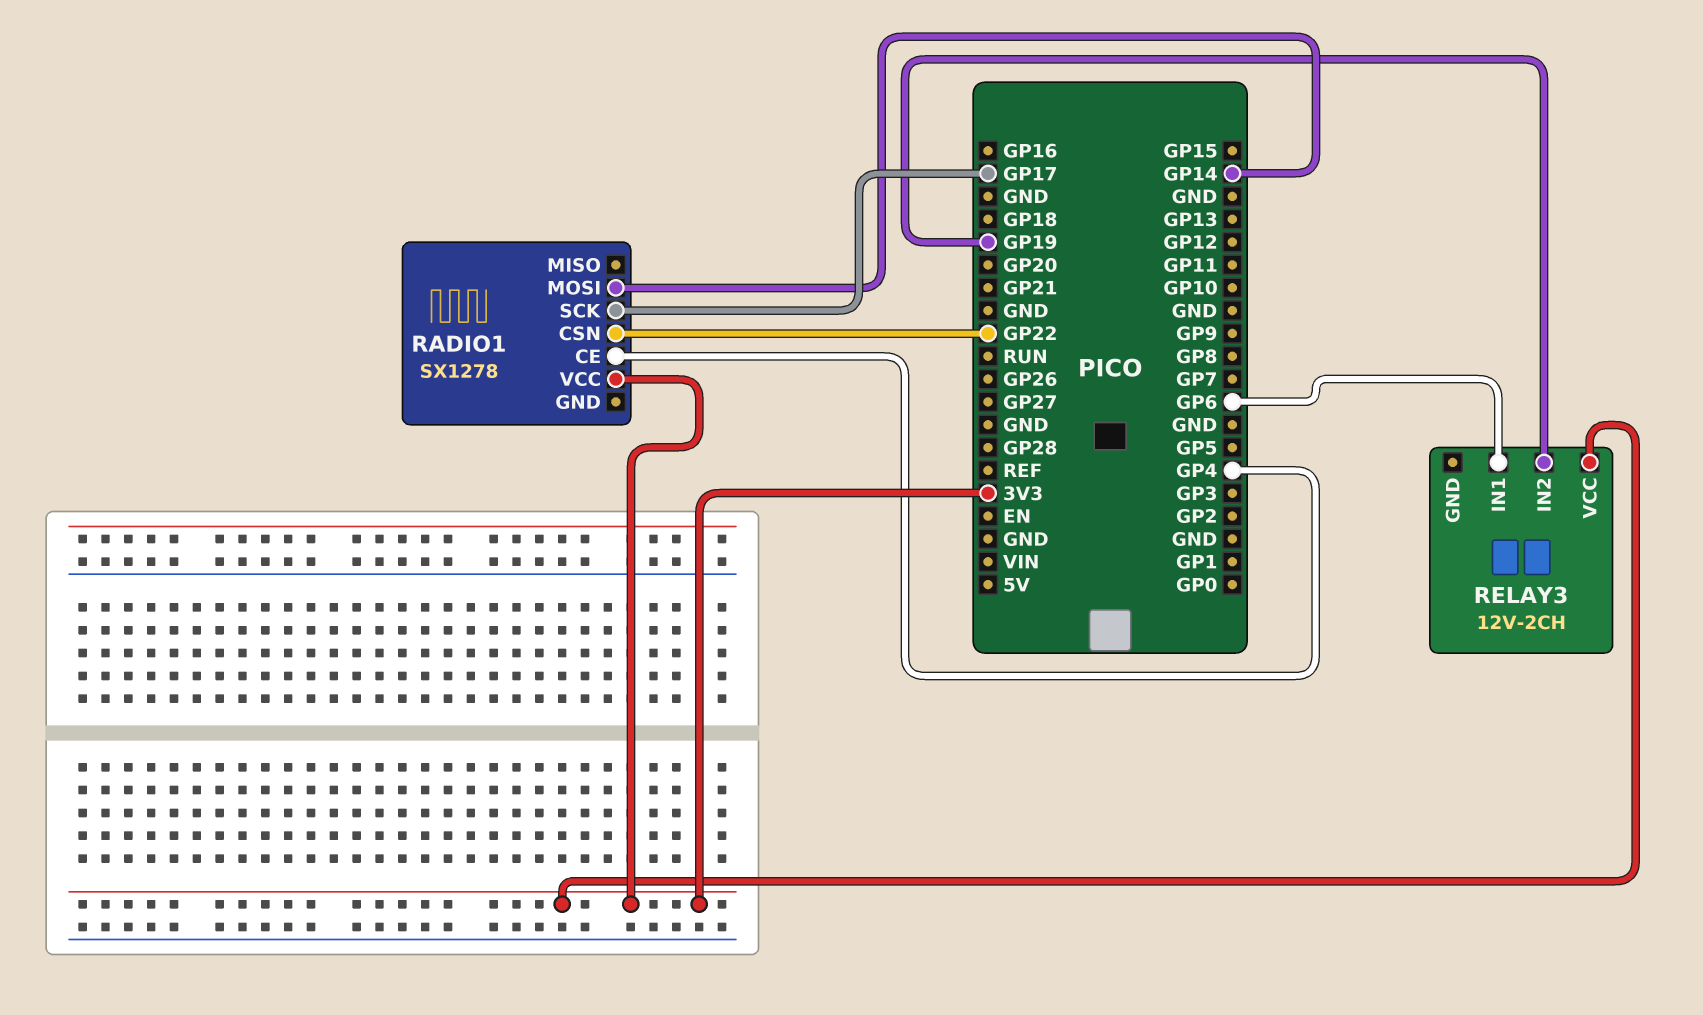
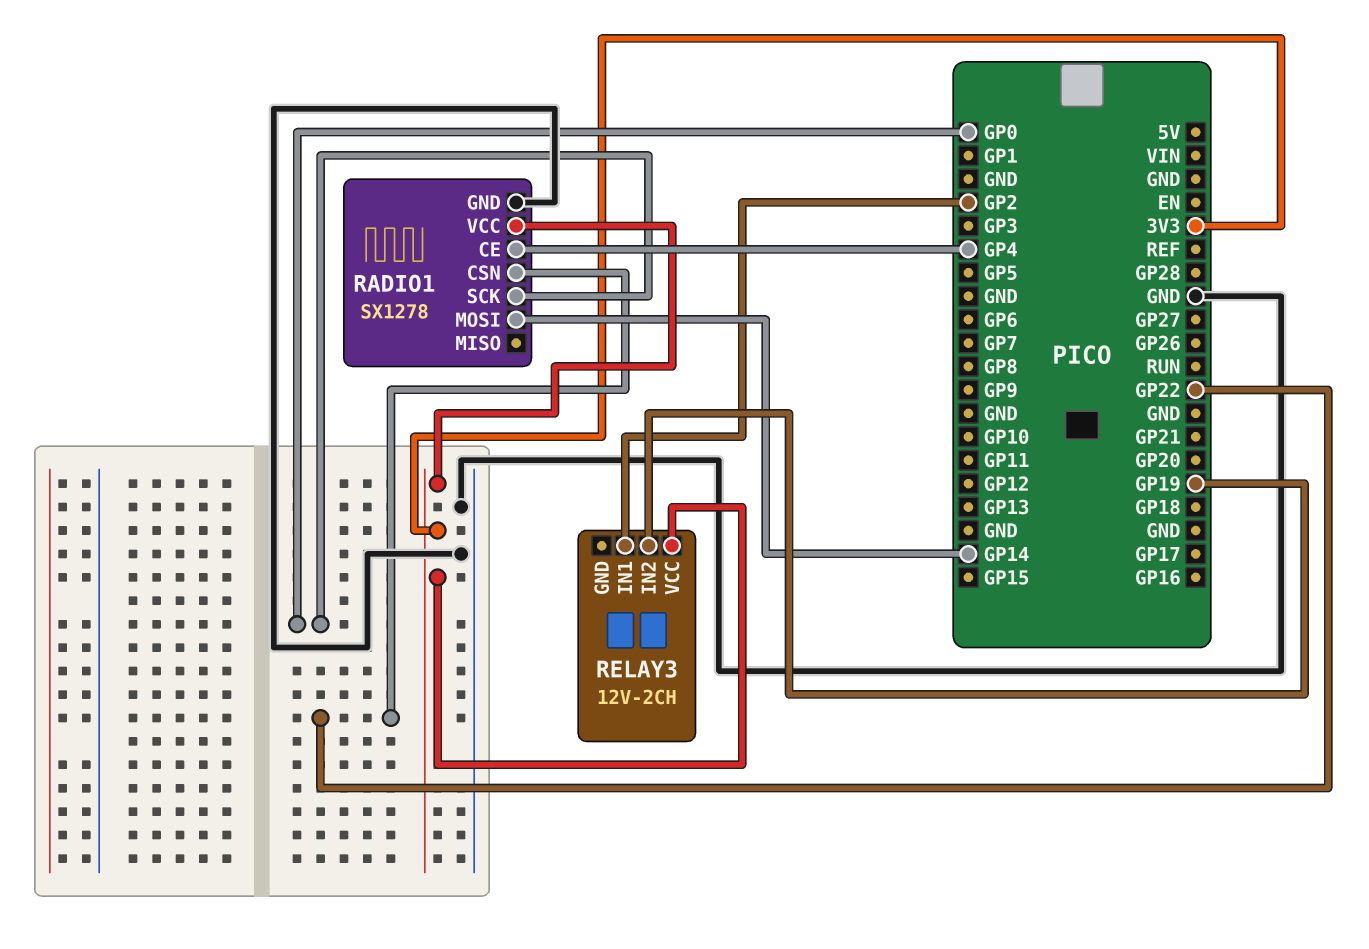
RADIO1 pin GND: none -> GND
RADIO1 pin SCK: GP17 -> GP0
RELAY3 pin IN1: GP6 -> GP2

